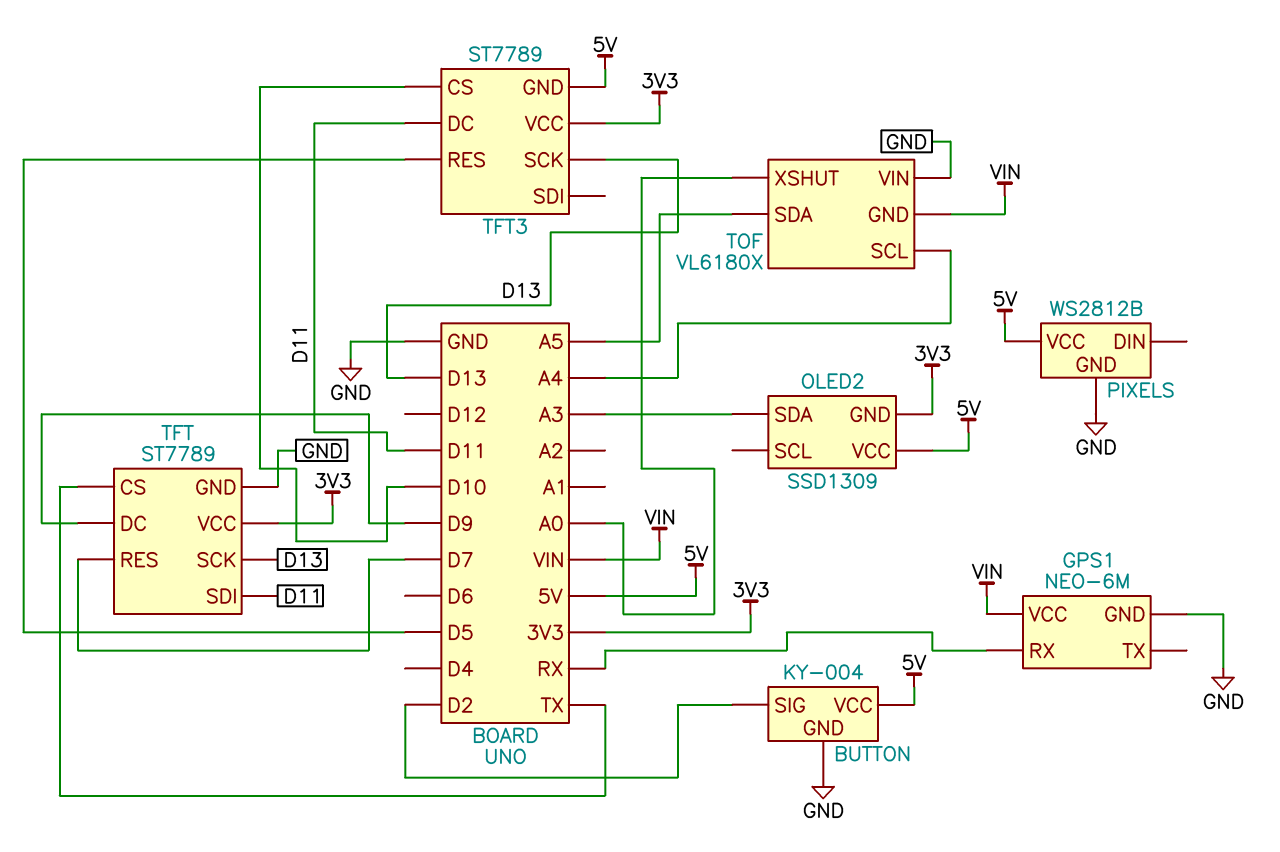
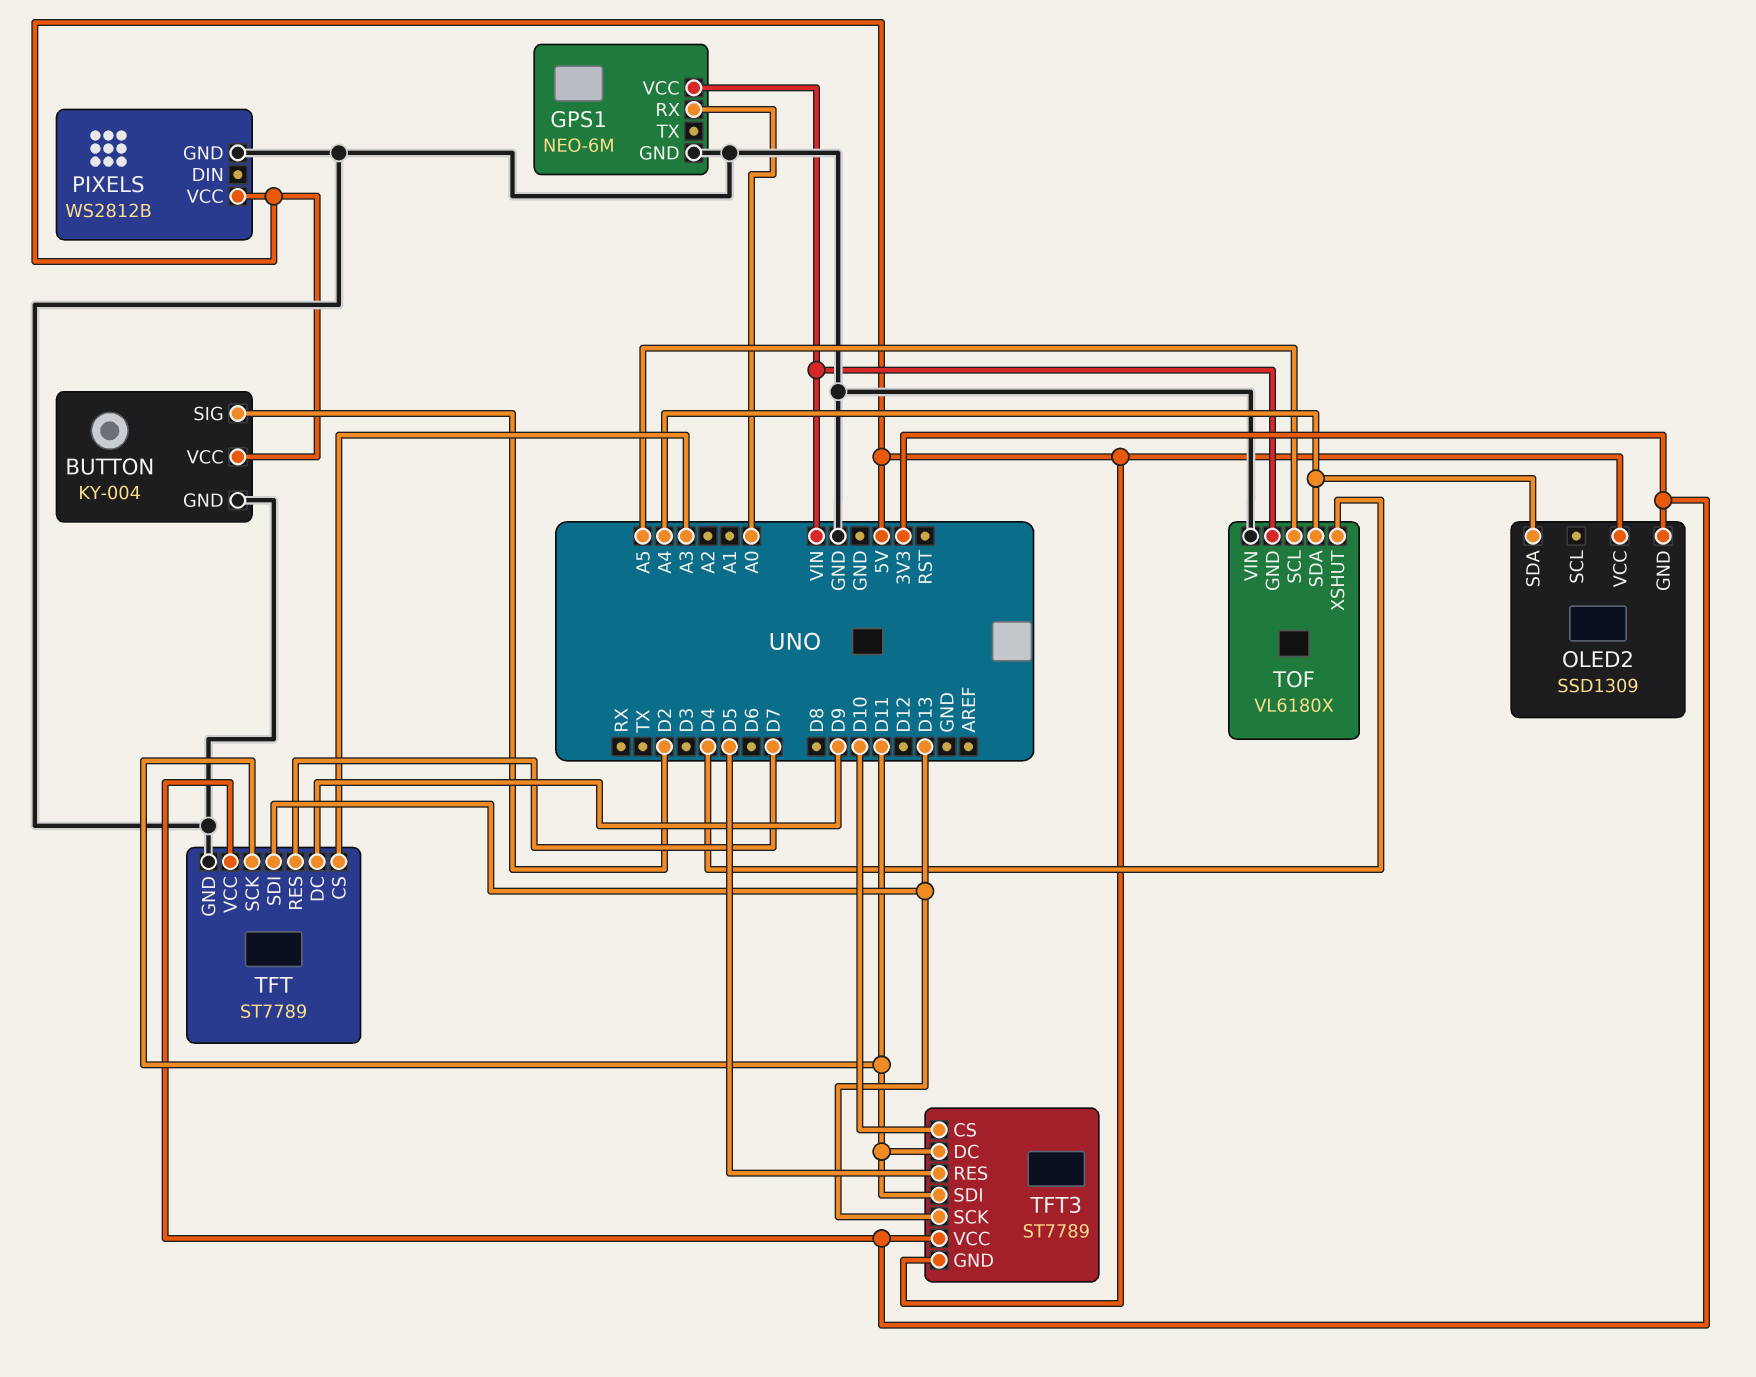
GPS1 pin RX: RX -> A0
OLED2 pin SDA: A3 -> A4
TFT pin CS: TX -> A3
TFT pin SCK: D13 -> D11
TFT pin SDI: D11 -> D13
TFT3 pin SDI: none -> D11
TOF pin SCL: A4 -> A5
TOF pin SDA: A5 -> A4
TOF pin XSHUT: A0 -> D4

